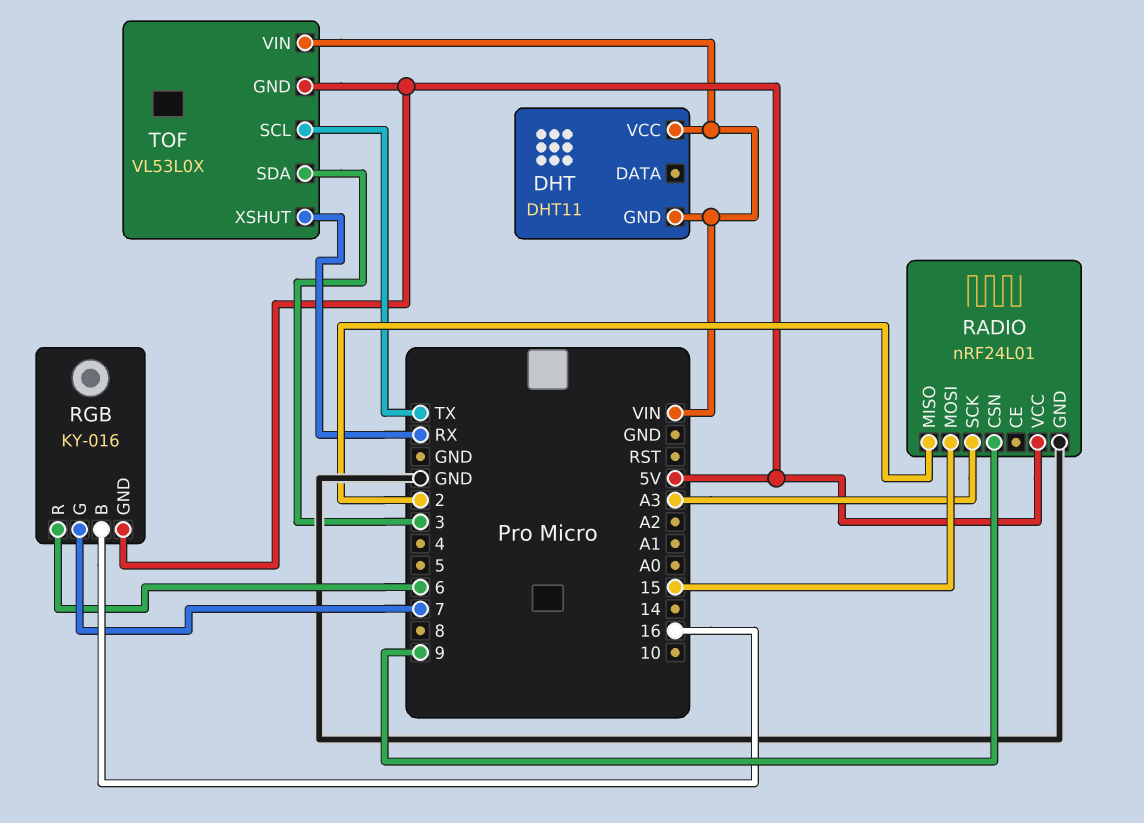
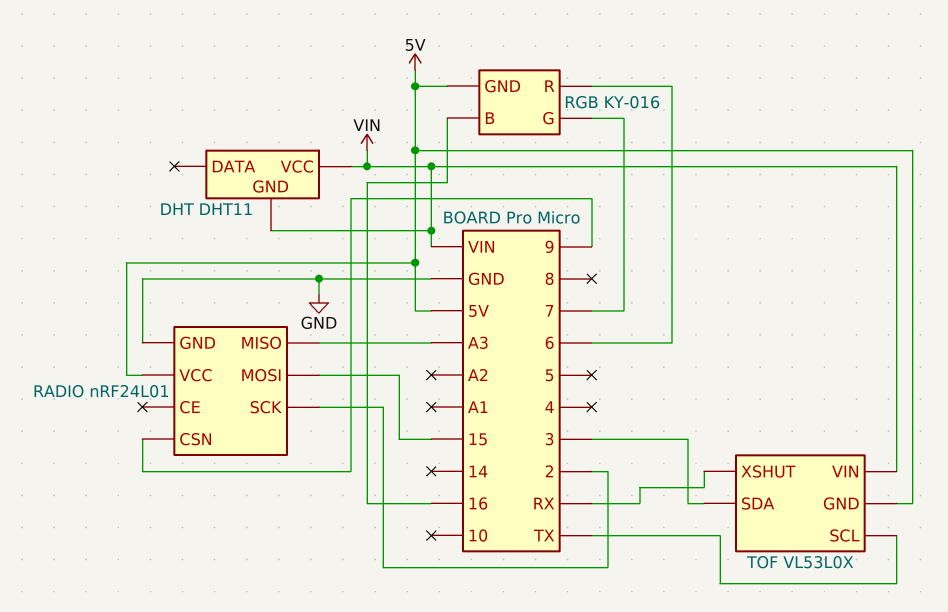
RADIO pin MISO: 2 -> A3
RADIO pin SCK: A3 -> 2

